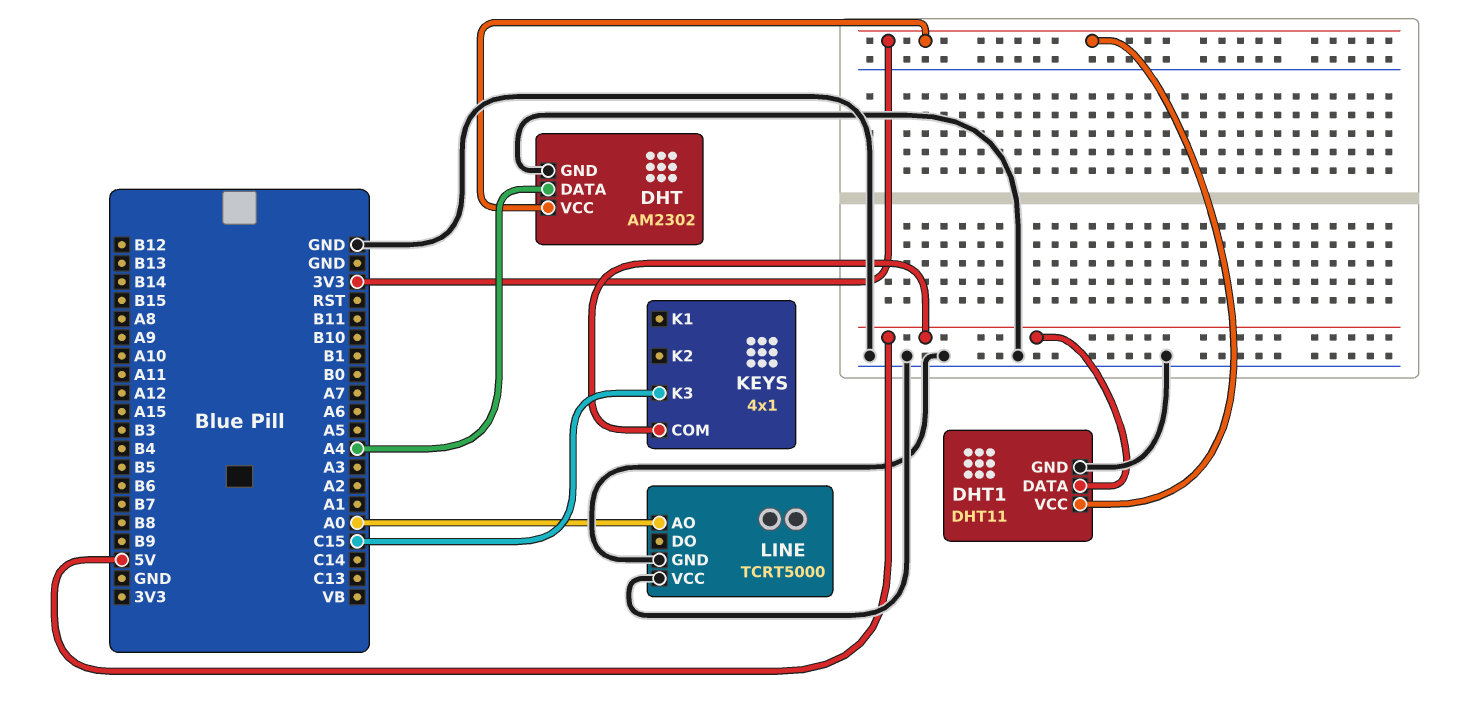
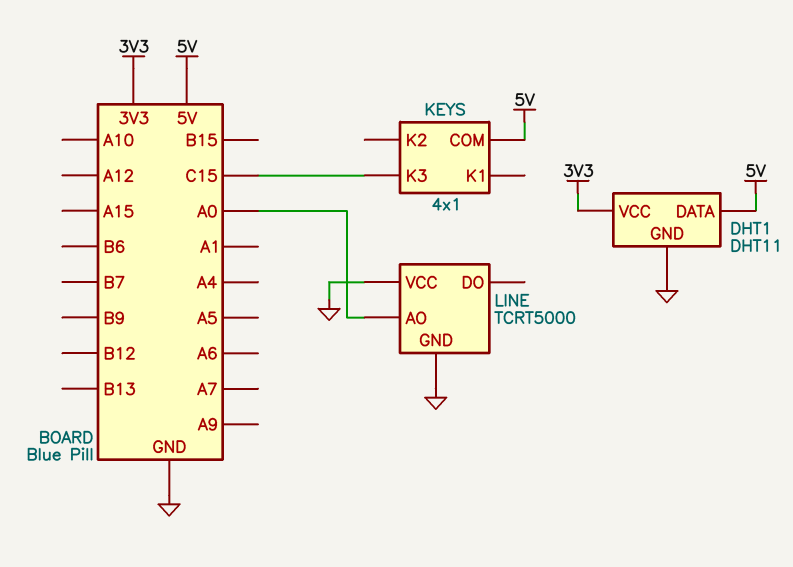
DHT: AM2302 -> none
DHT pin DATA: A4 -> none
DHT pin GND: GND -> none
DHT pin VCC: 3V3 -> none

